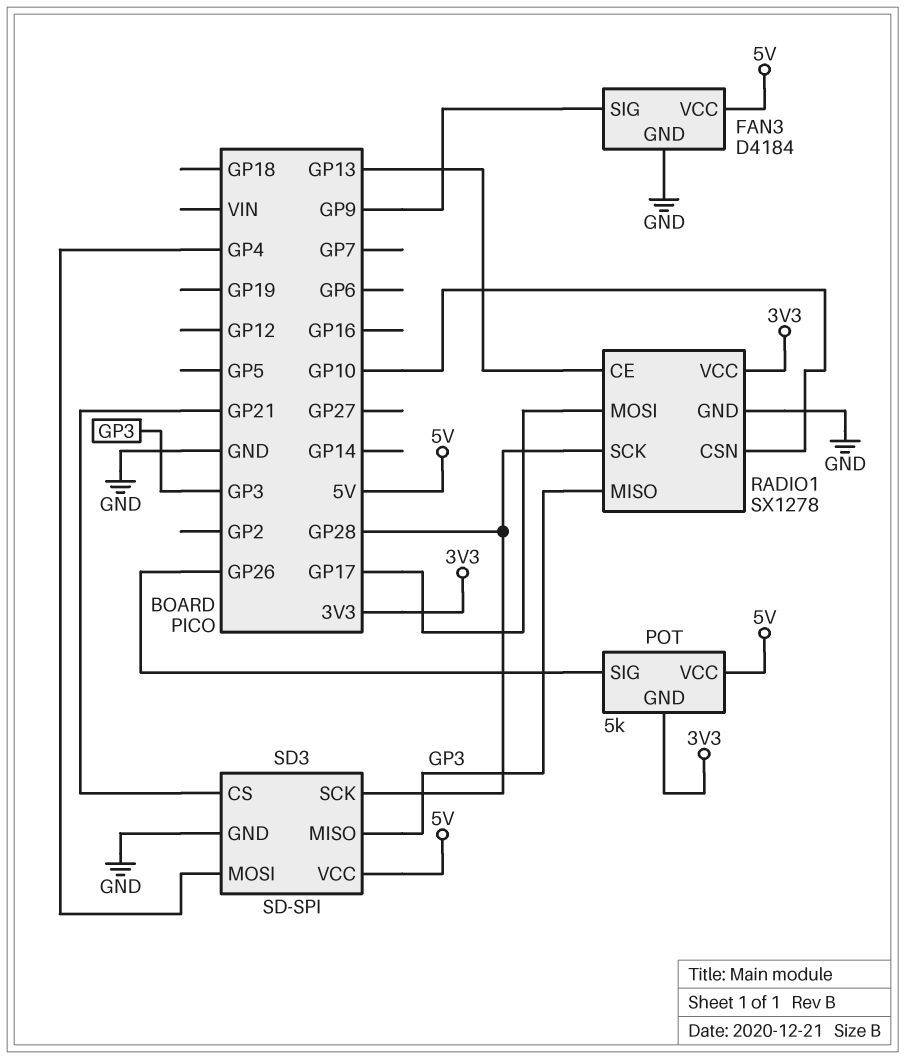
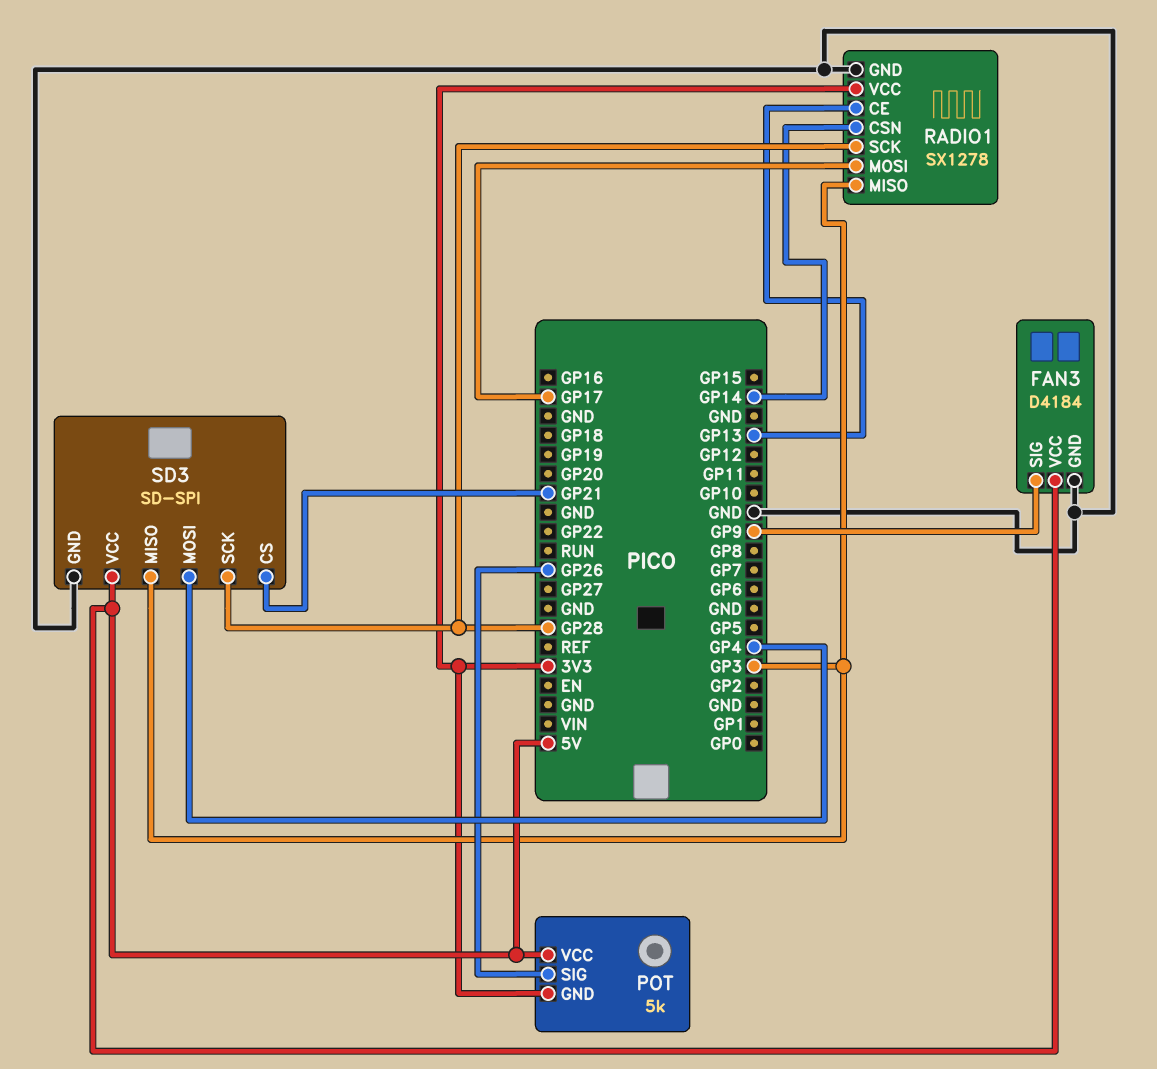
RADIO1 pin CSN: GP10 -> GP14

